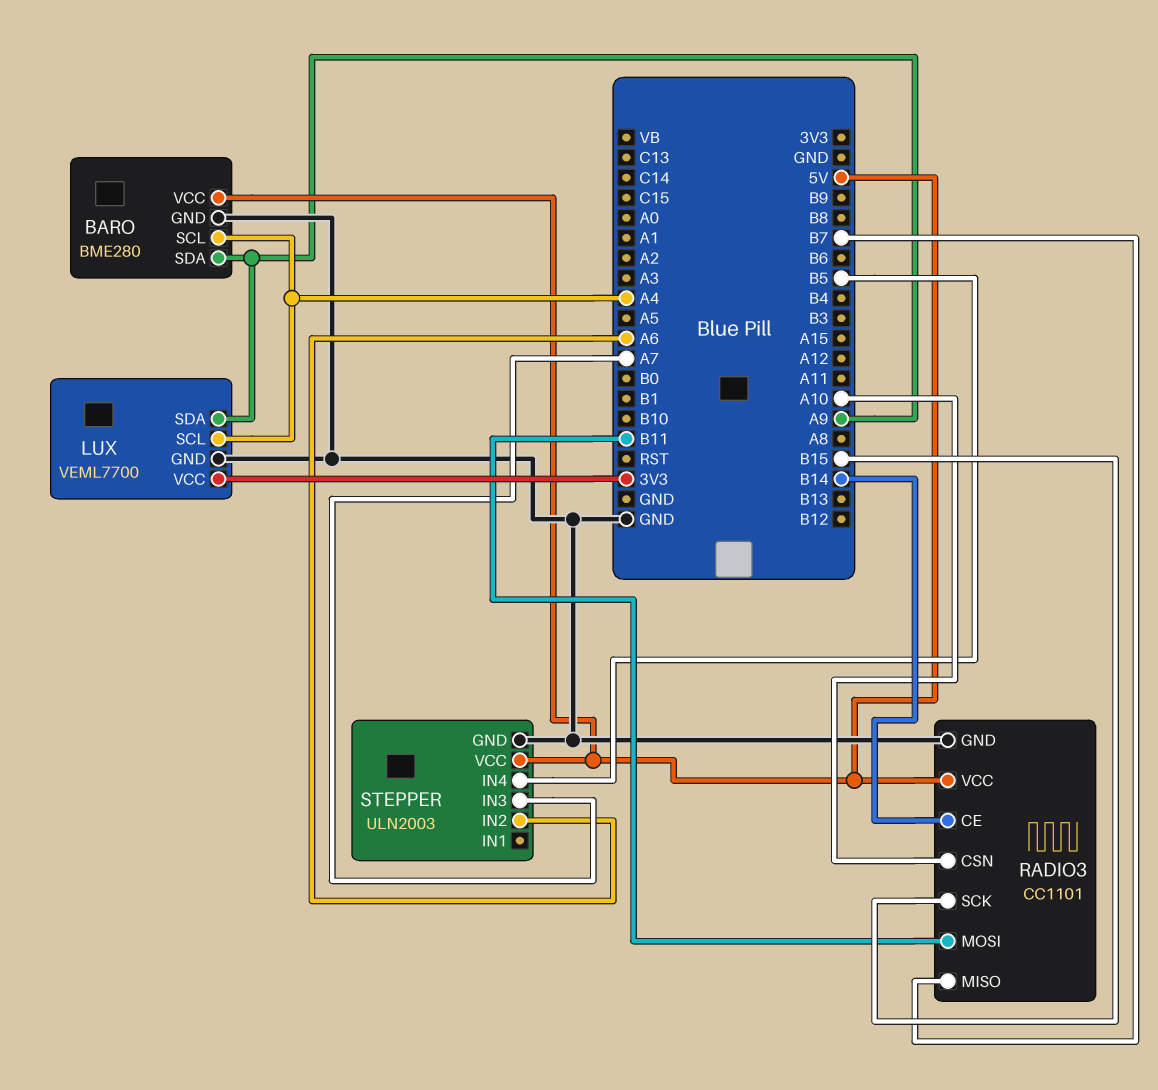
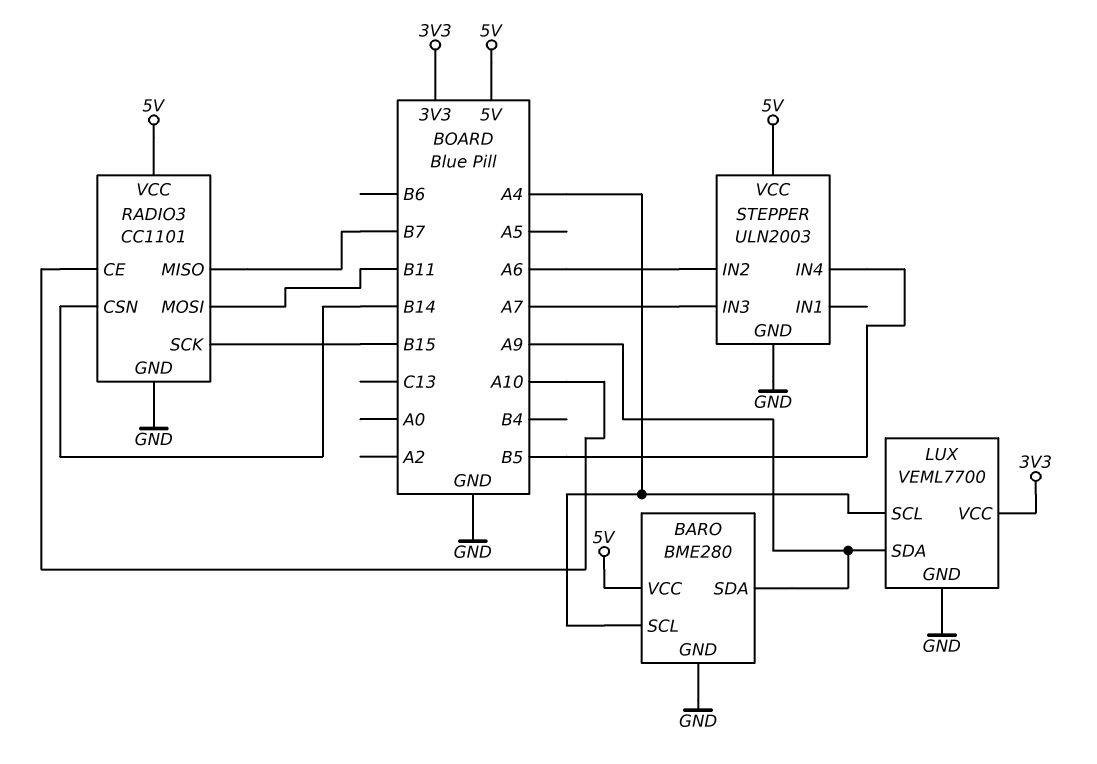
RADIO3 pin CE: B14 -> A10
RADIO3 pin CSN: A10 -> B14

